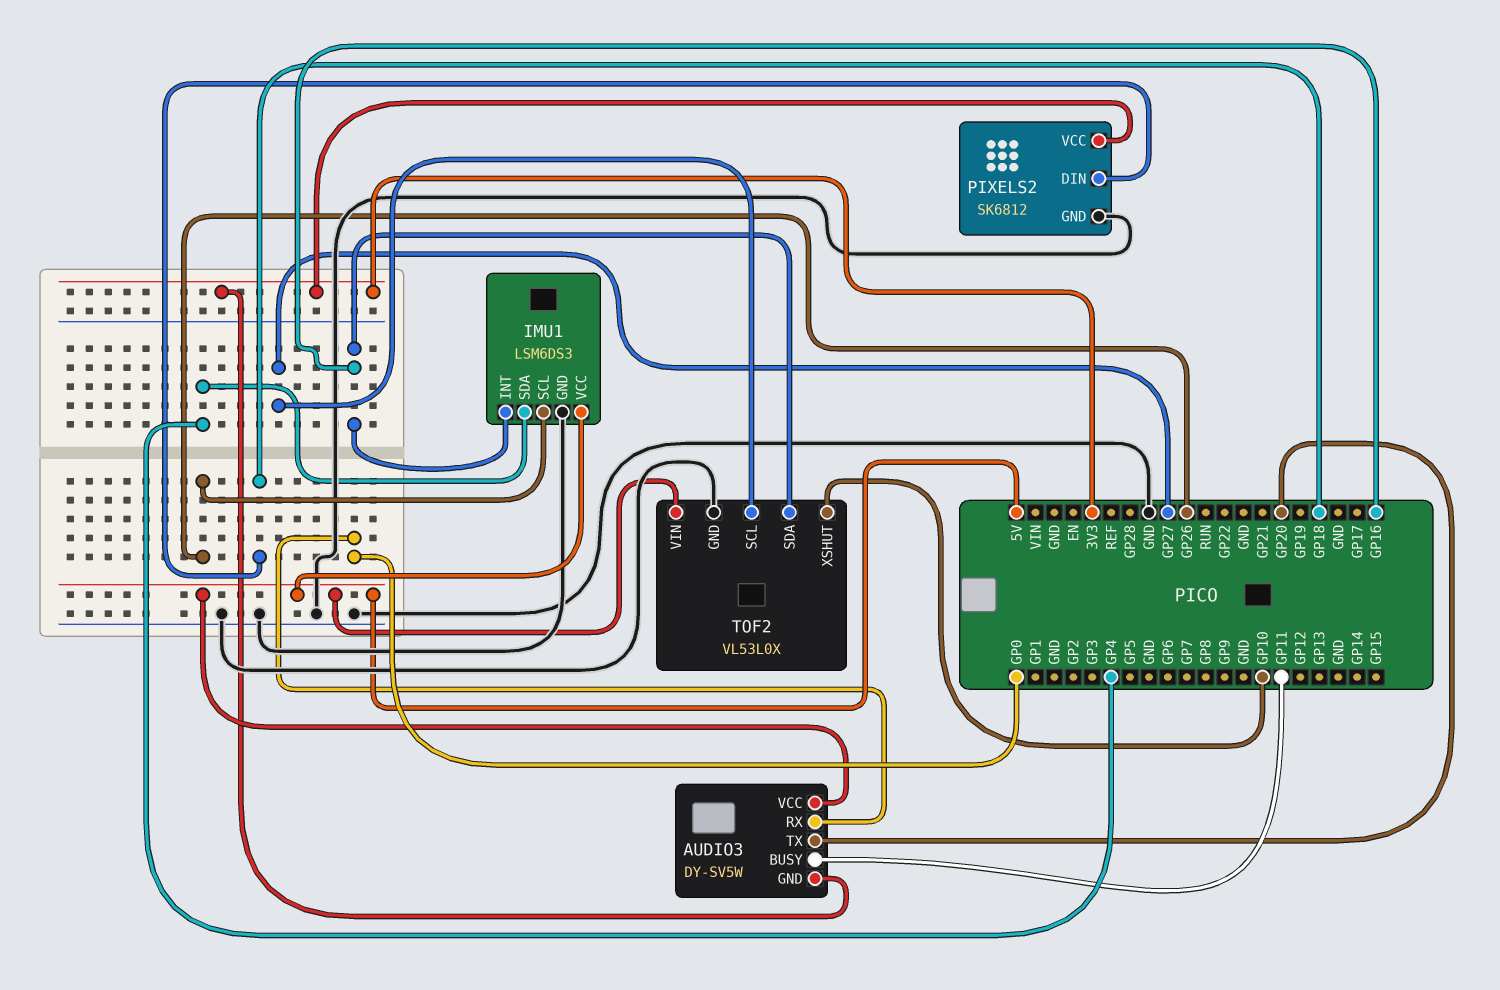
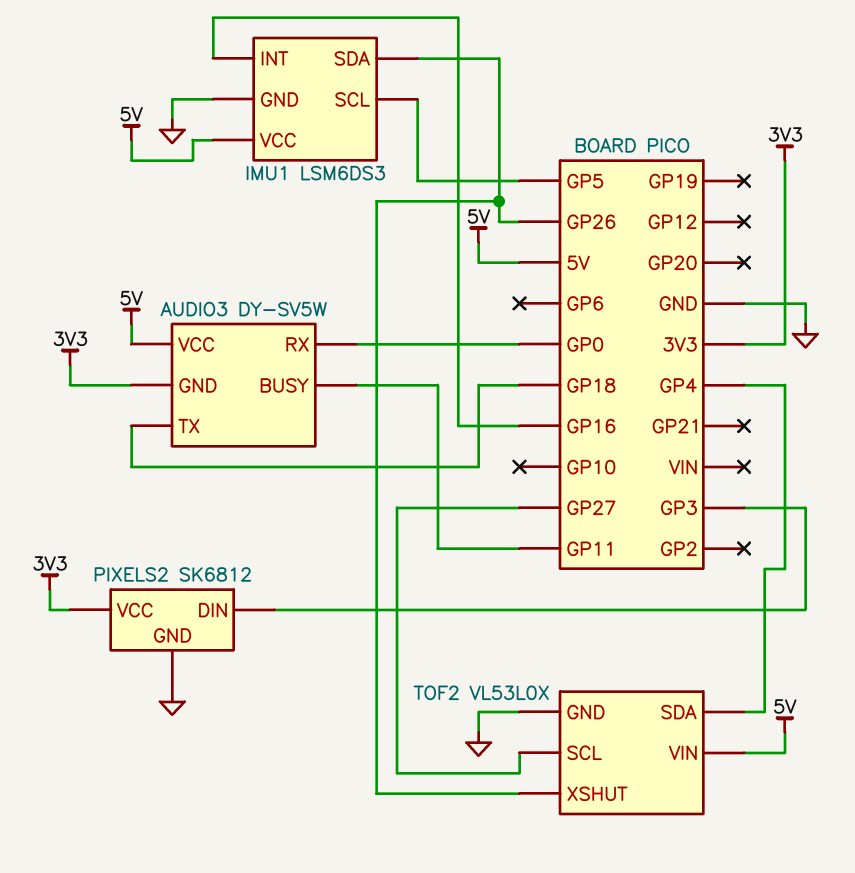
AUDIO3 pin TX: GP20 -> GP18
IMU1 pin SCL: GP26 -> GP5
IMU1 pin SDA: GP4 -> GP26
PIXELS2 pin DIN: GP18 -> GP3
TOF2 pin SDA: GP16 -> GP4
TOF2 pin XSHUT: GP10 -> GP26

